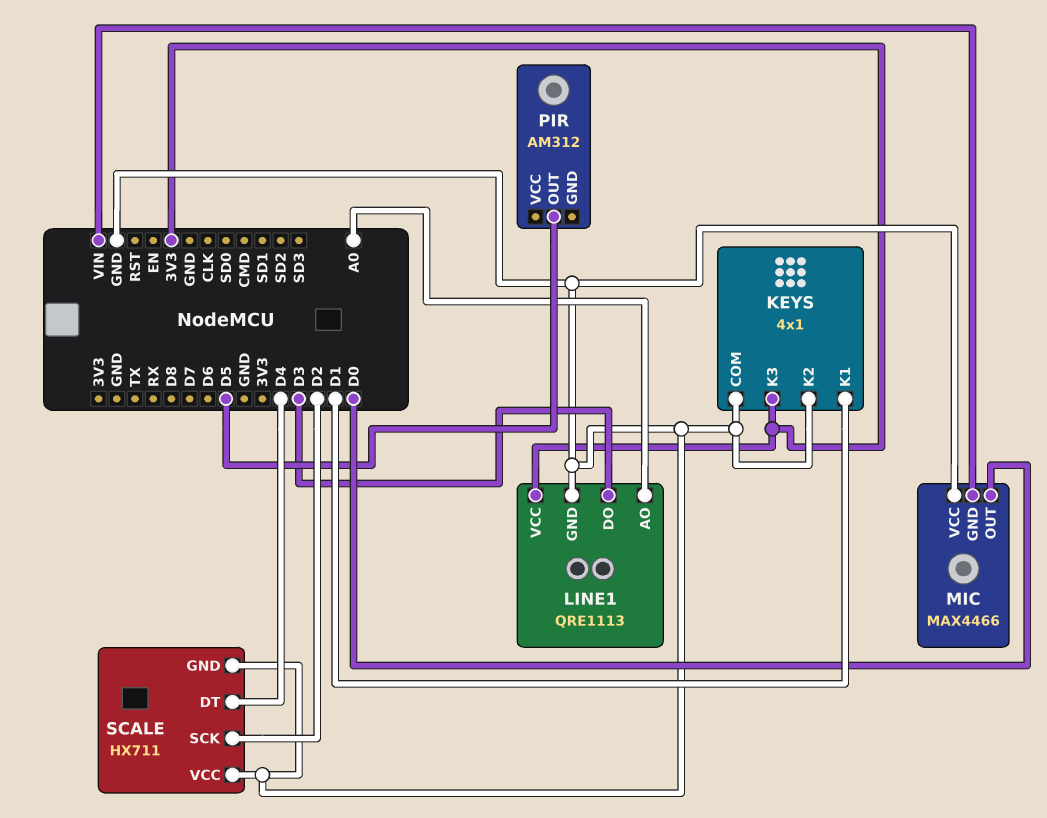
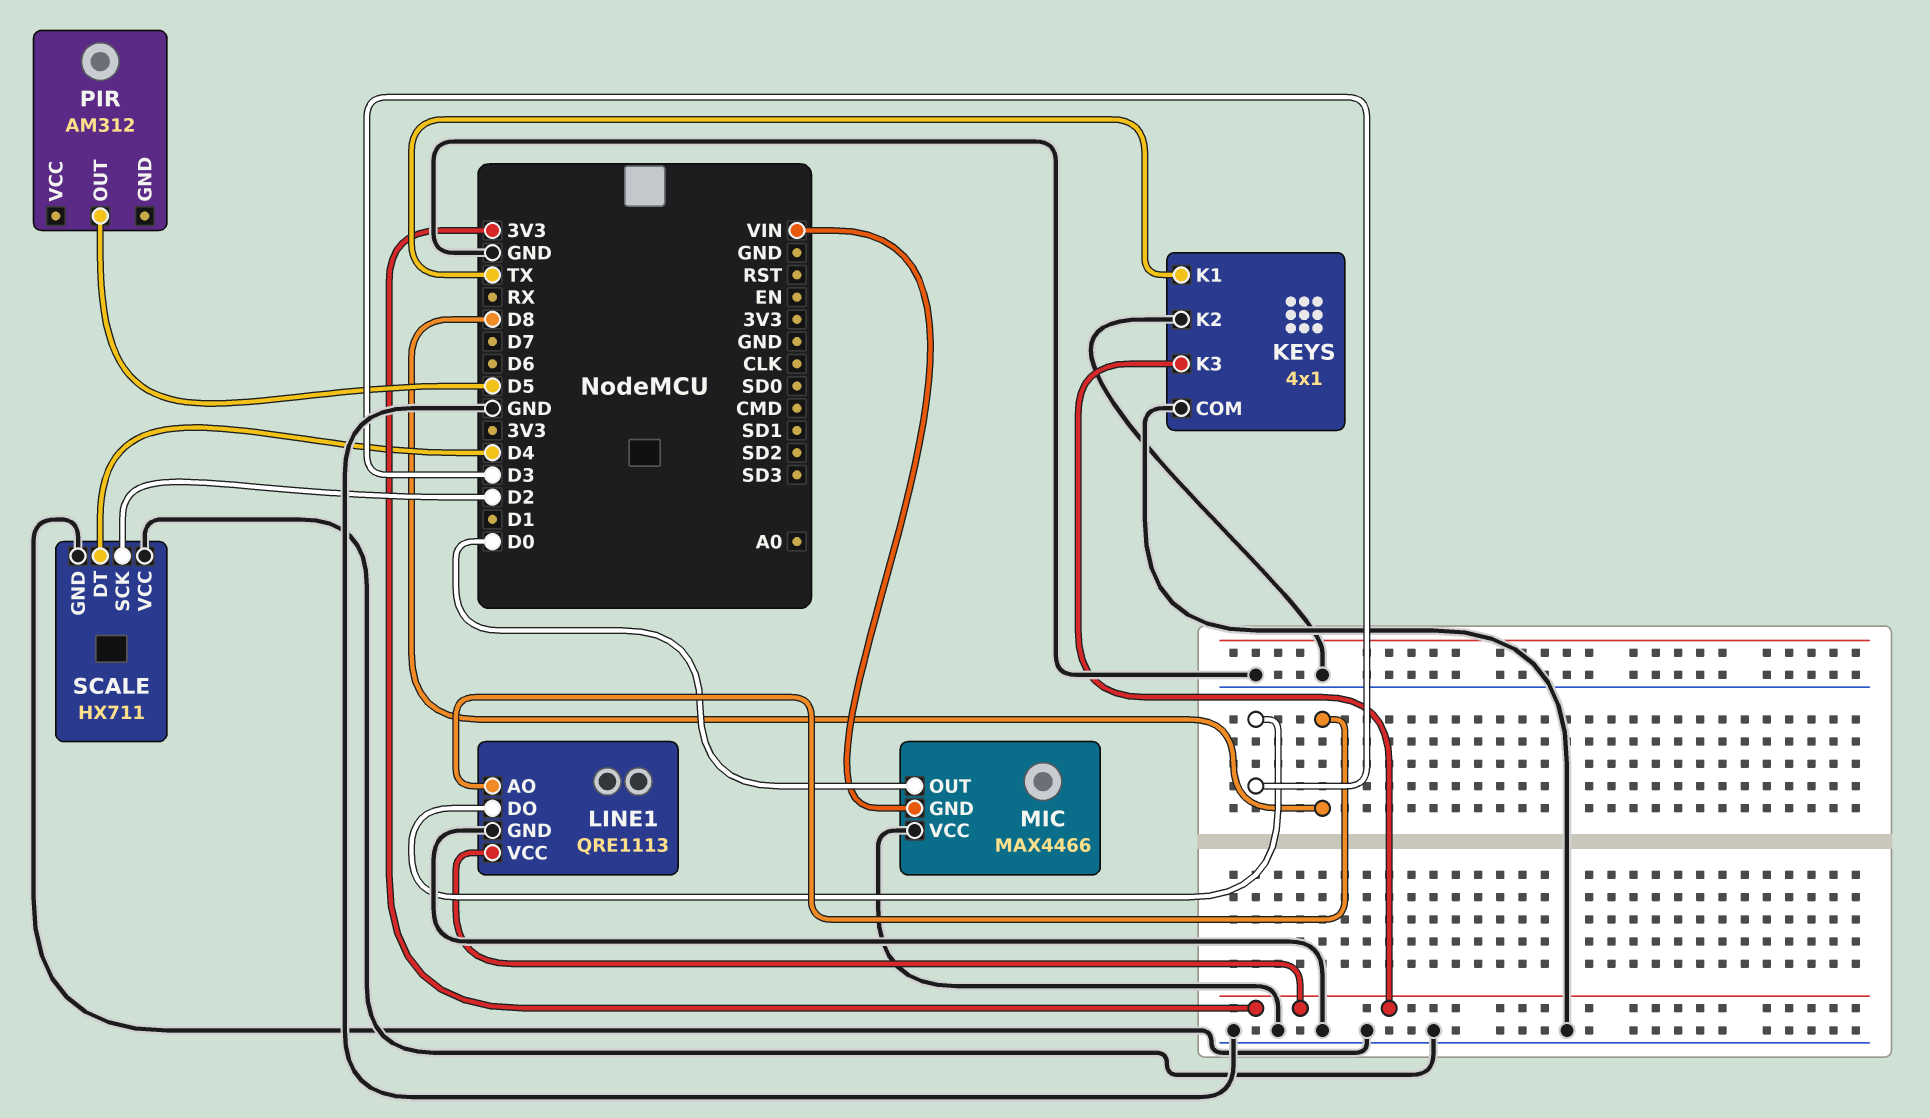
KEYS pin K1: D1 -> TX
LINE1 pin AO: A0 -> D8

